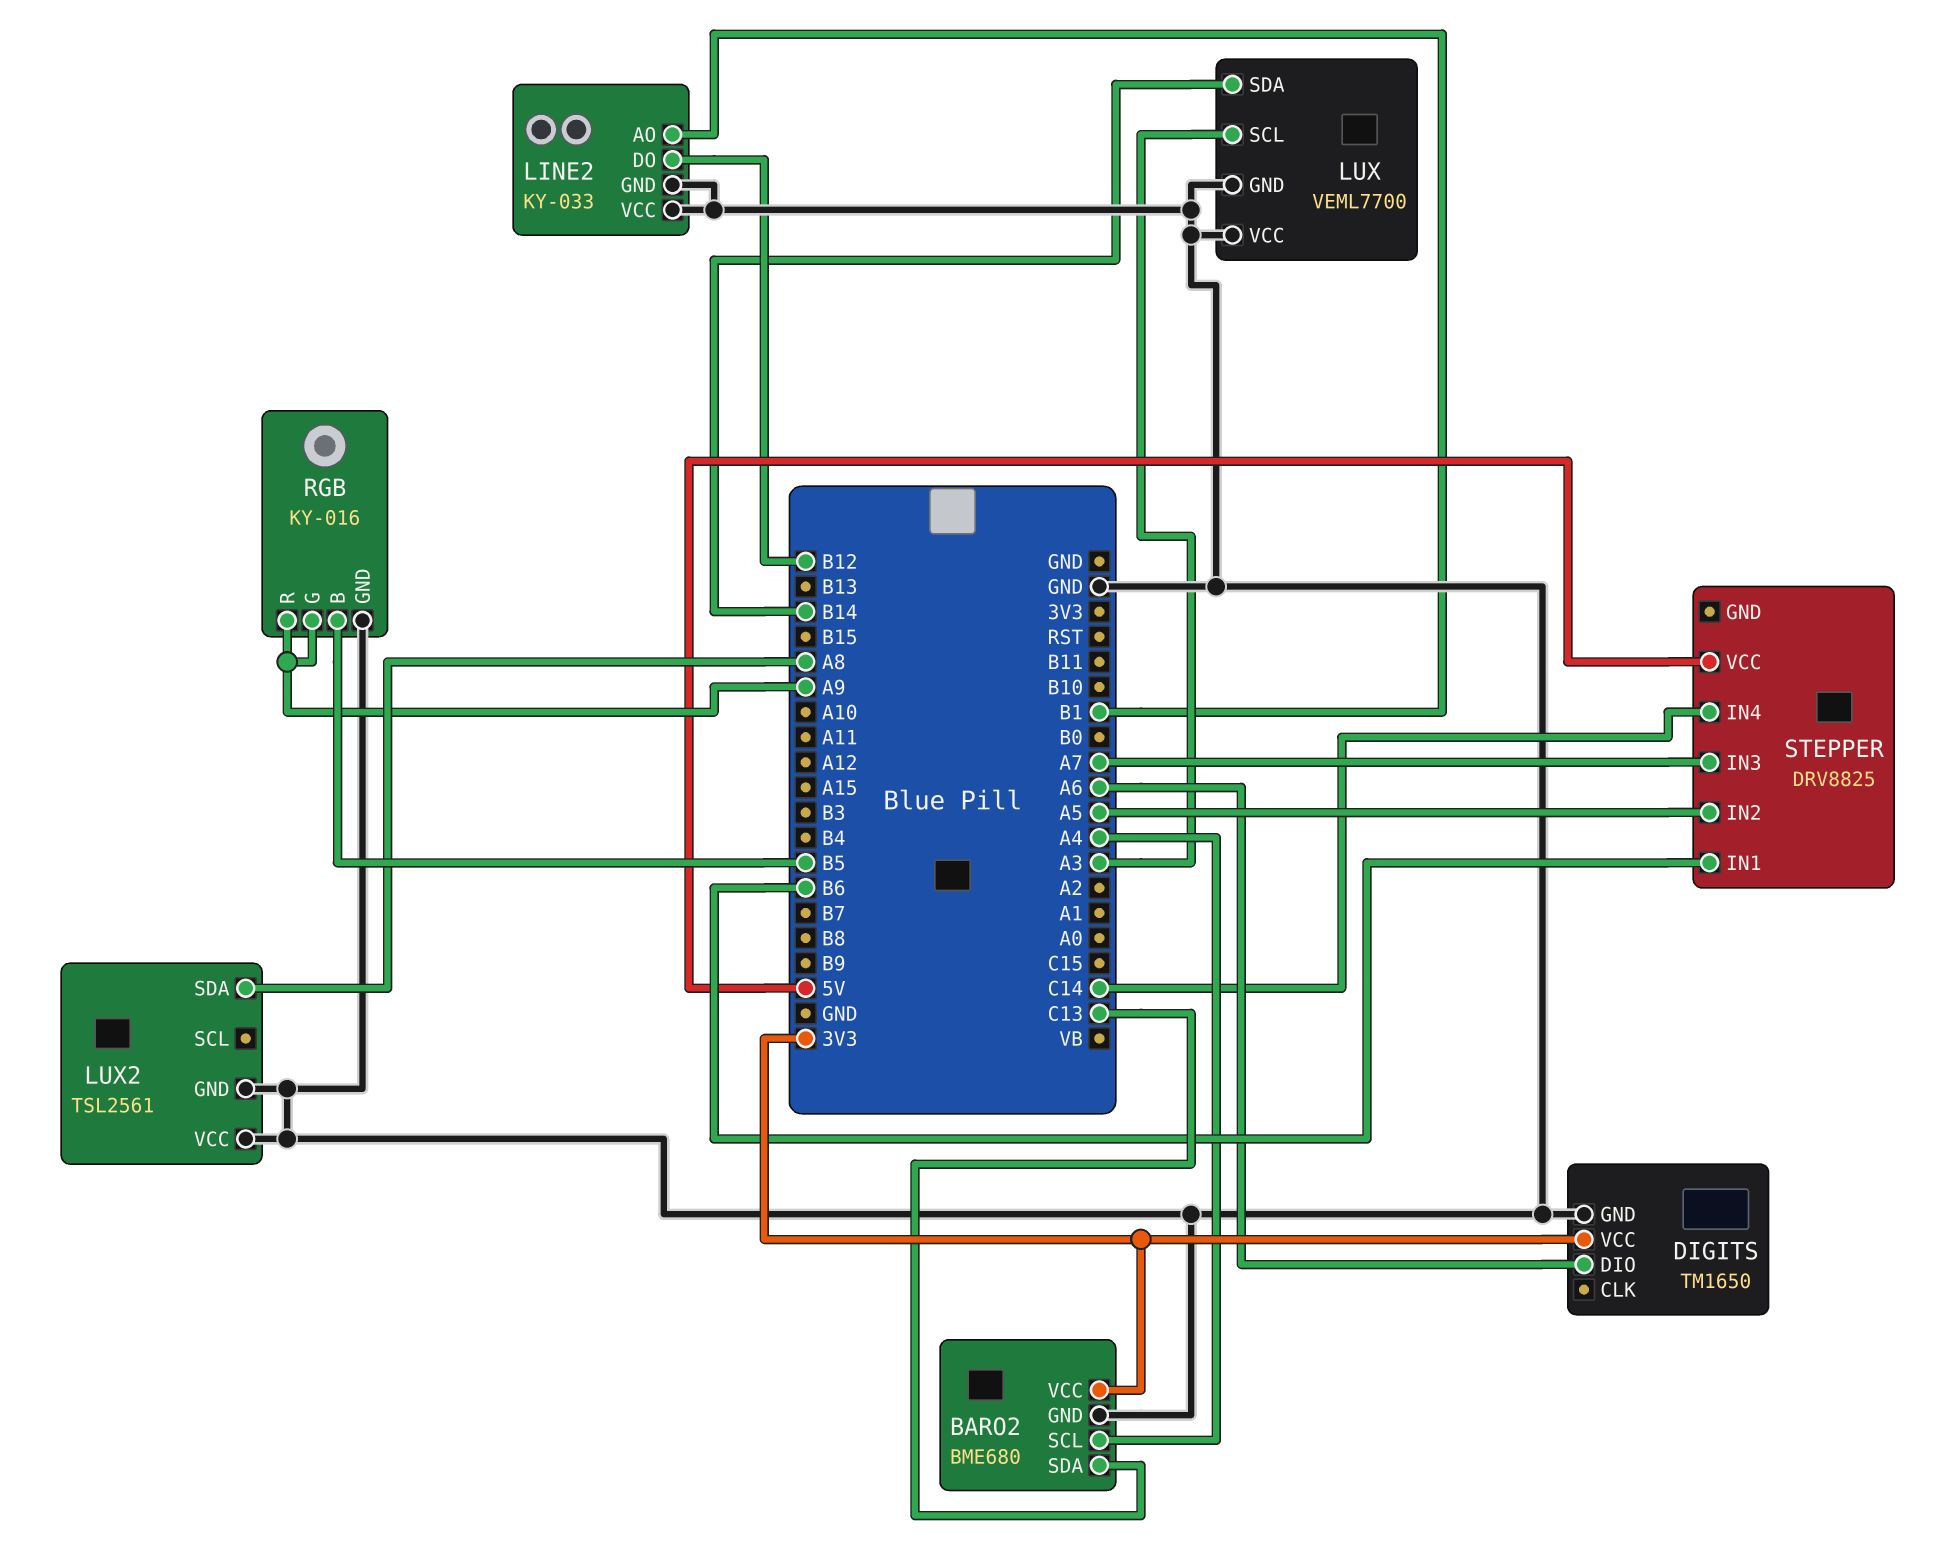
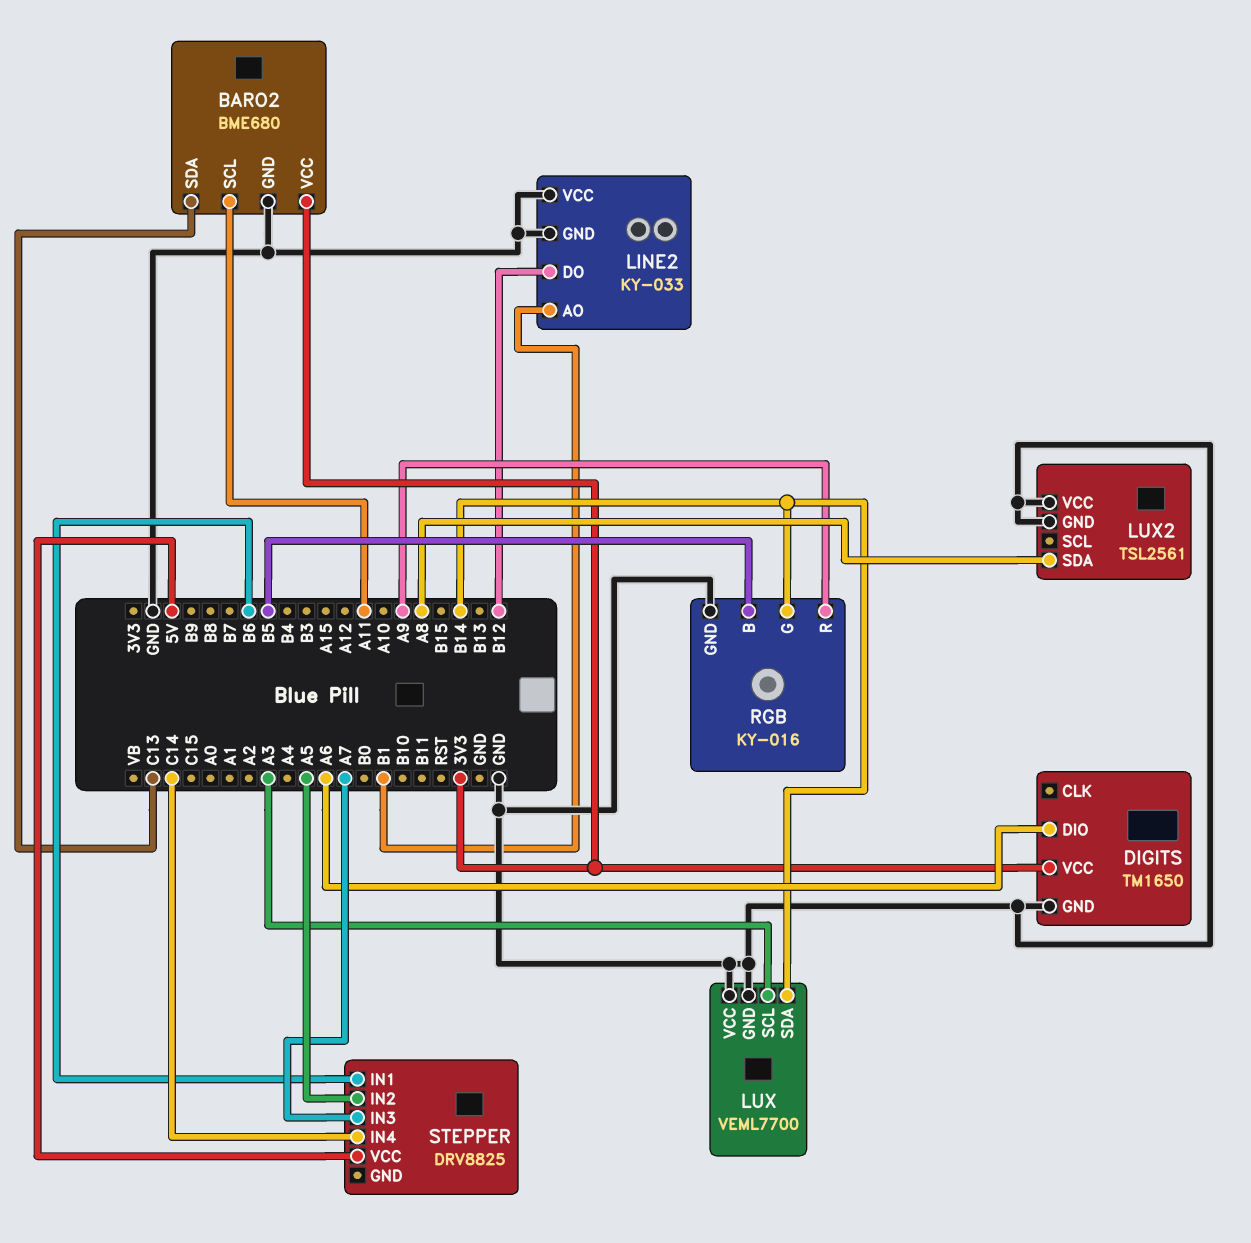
BARO2 pin SCL: A4 -> A11
RGB pin G: A9 -> B14

